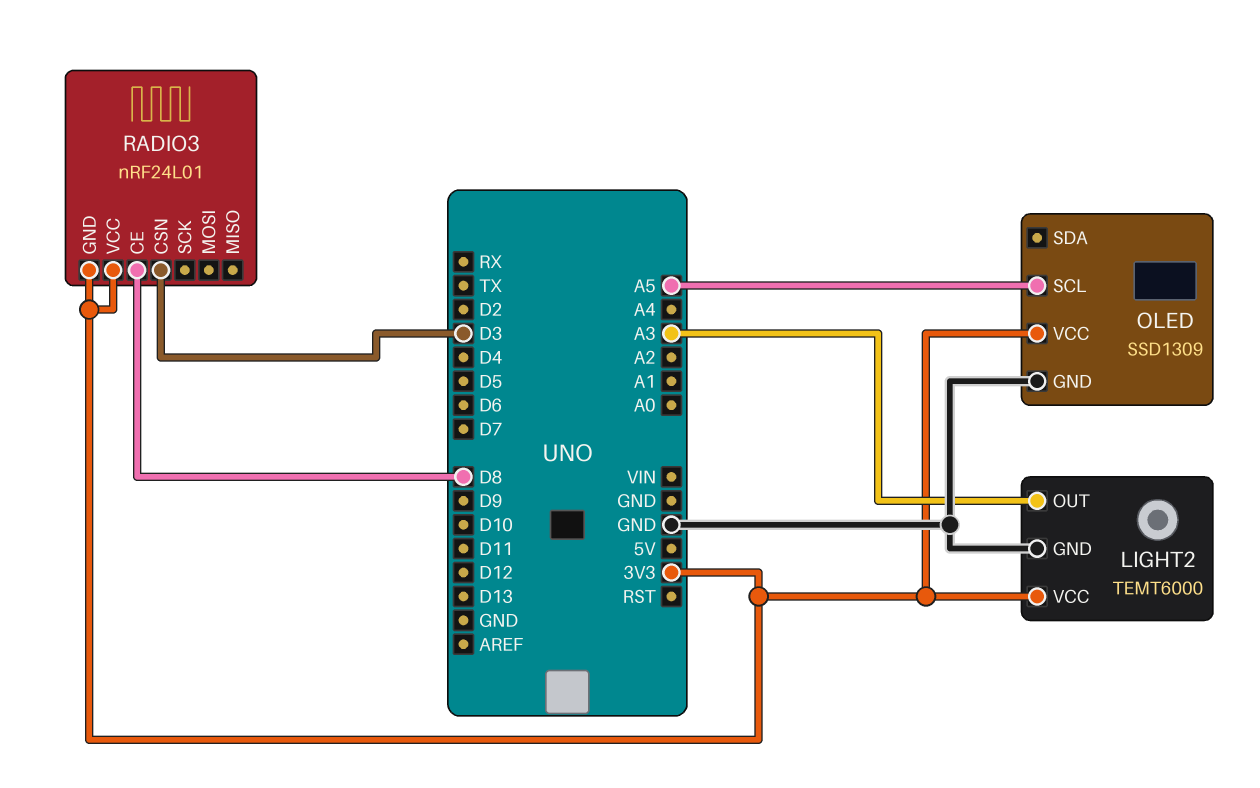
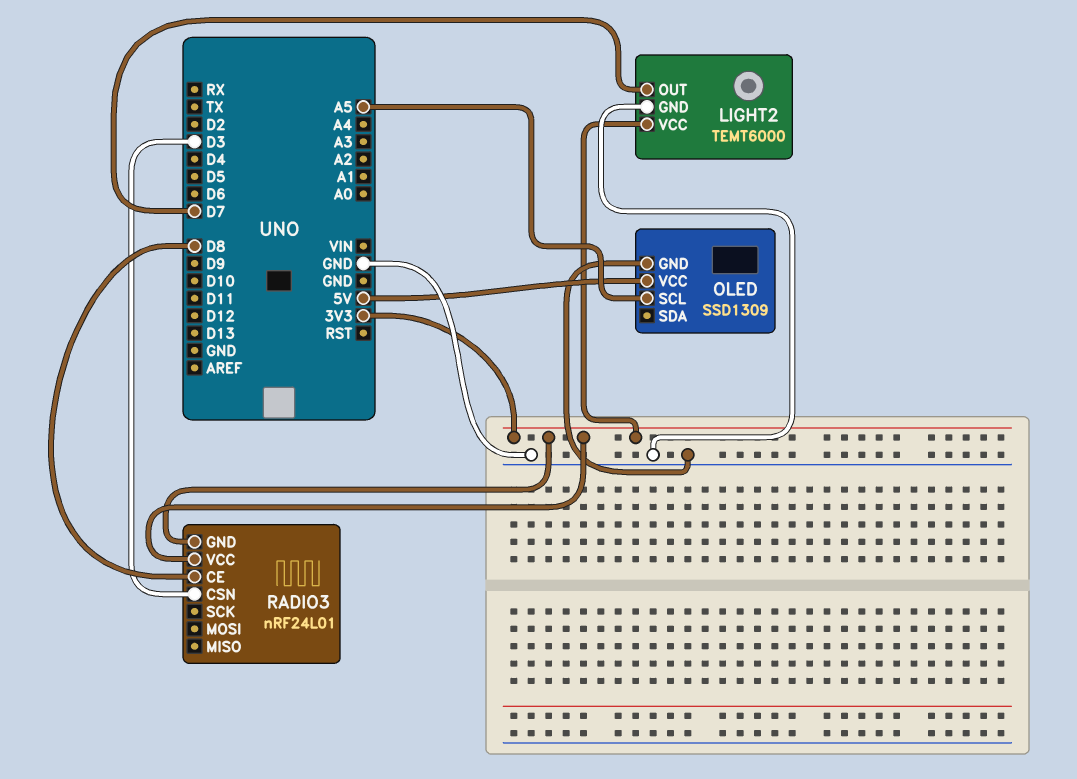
LIGHT2 pin OUT: A3 -> D7
OLED pin VCC: 3V3 -> 5V

